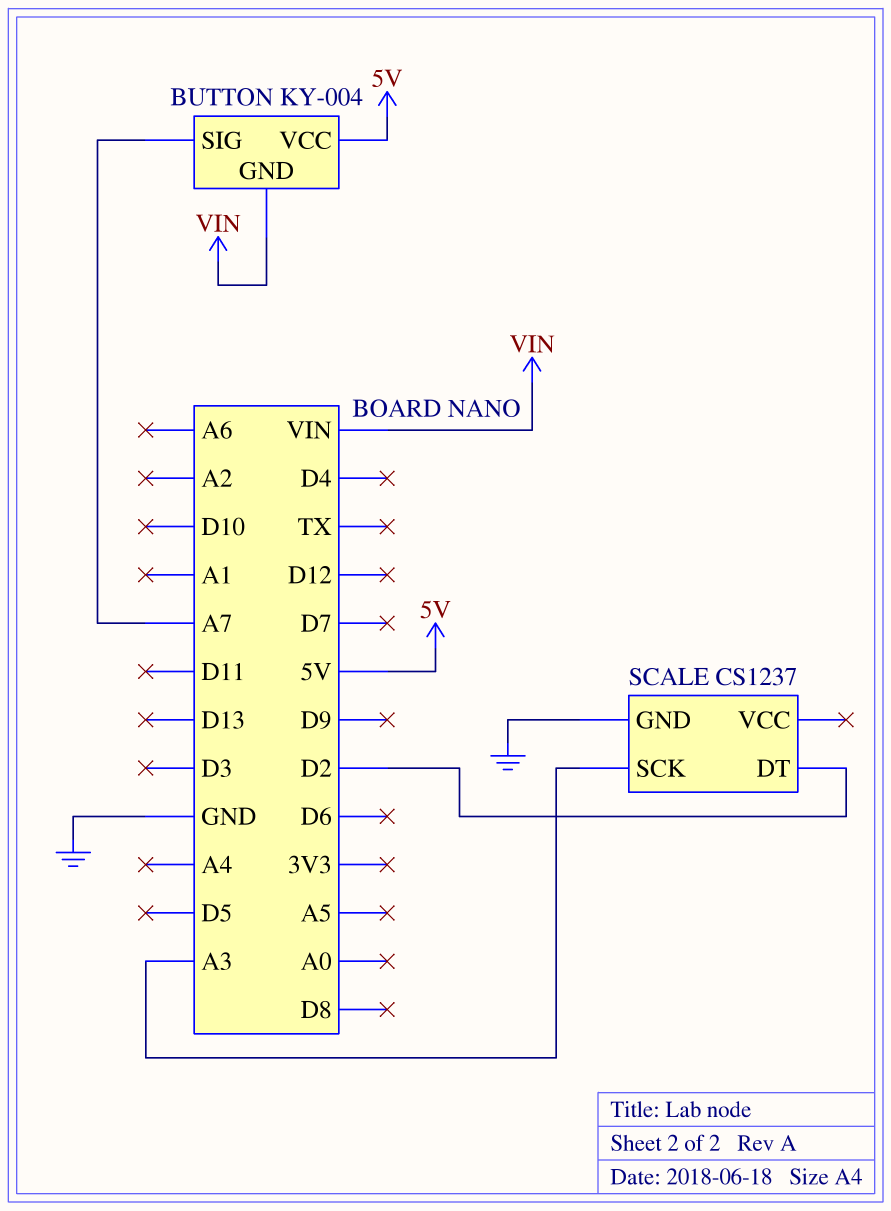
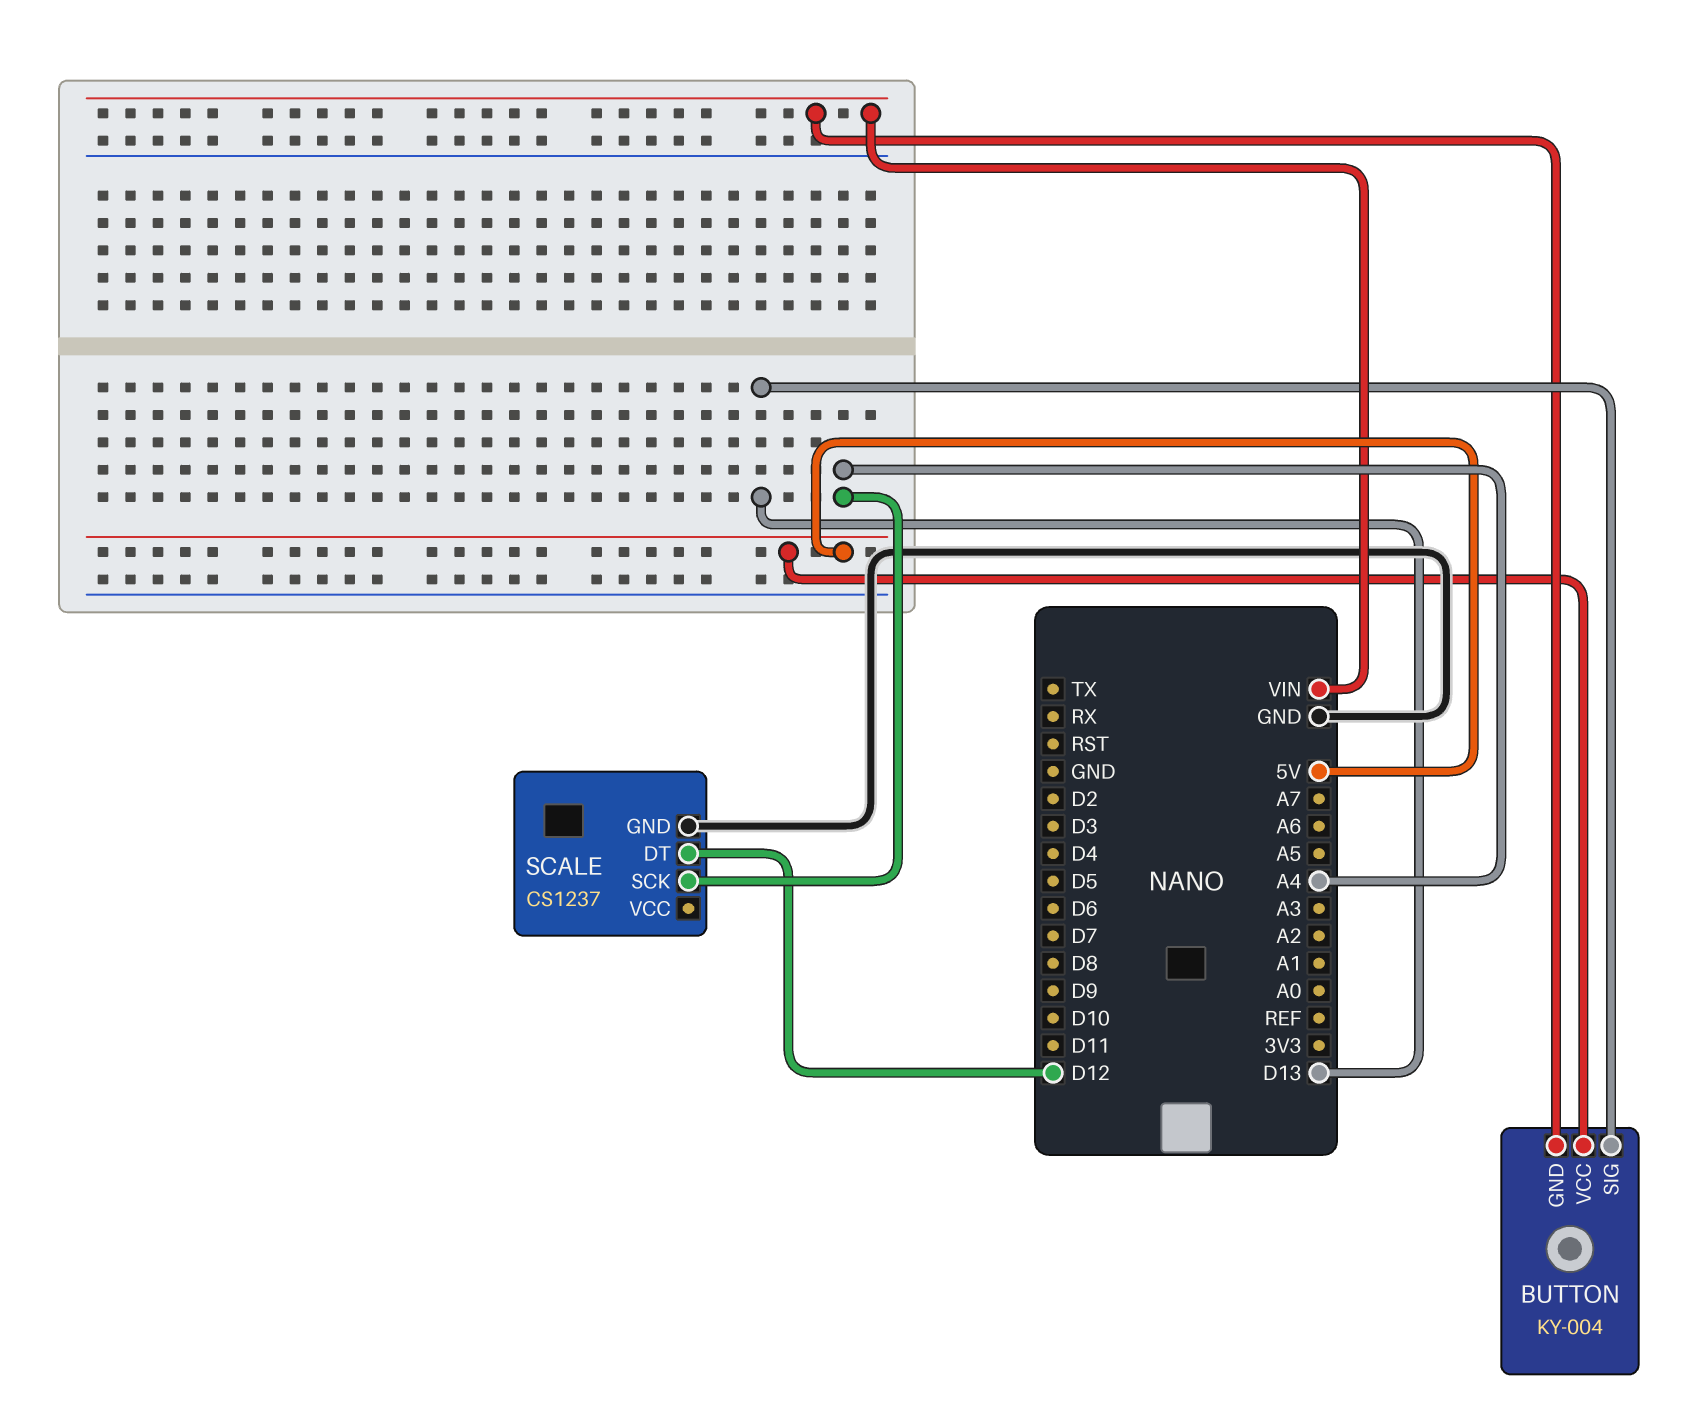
BUTTON pin SIG: A7 -> D13
SCALE pin DT: D2 -> D12
SCALE pin SCK: A3 -> A4

